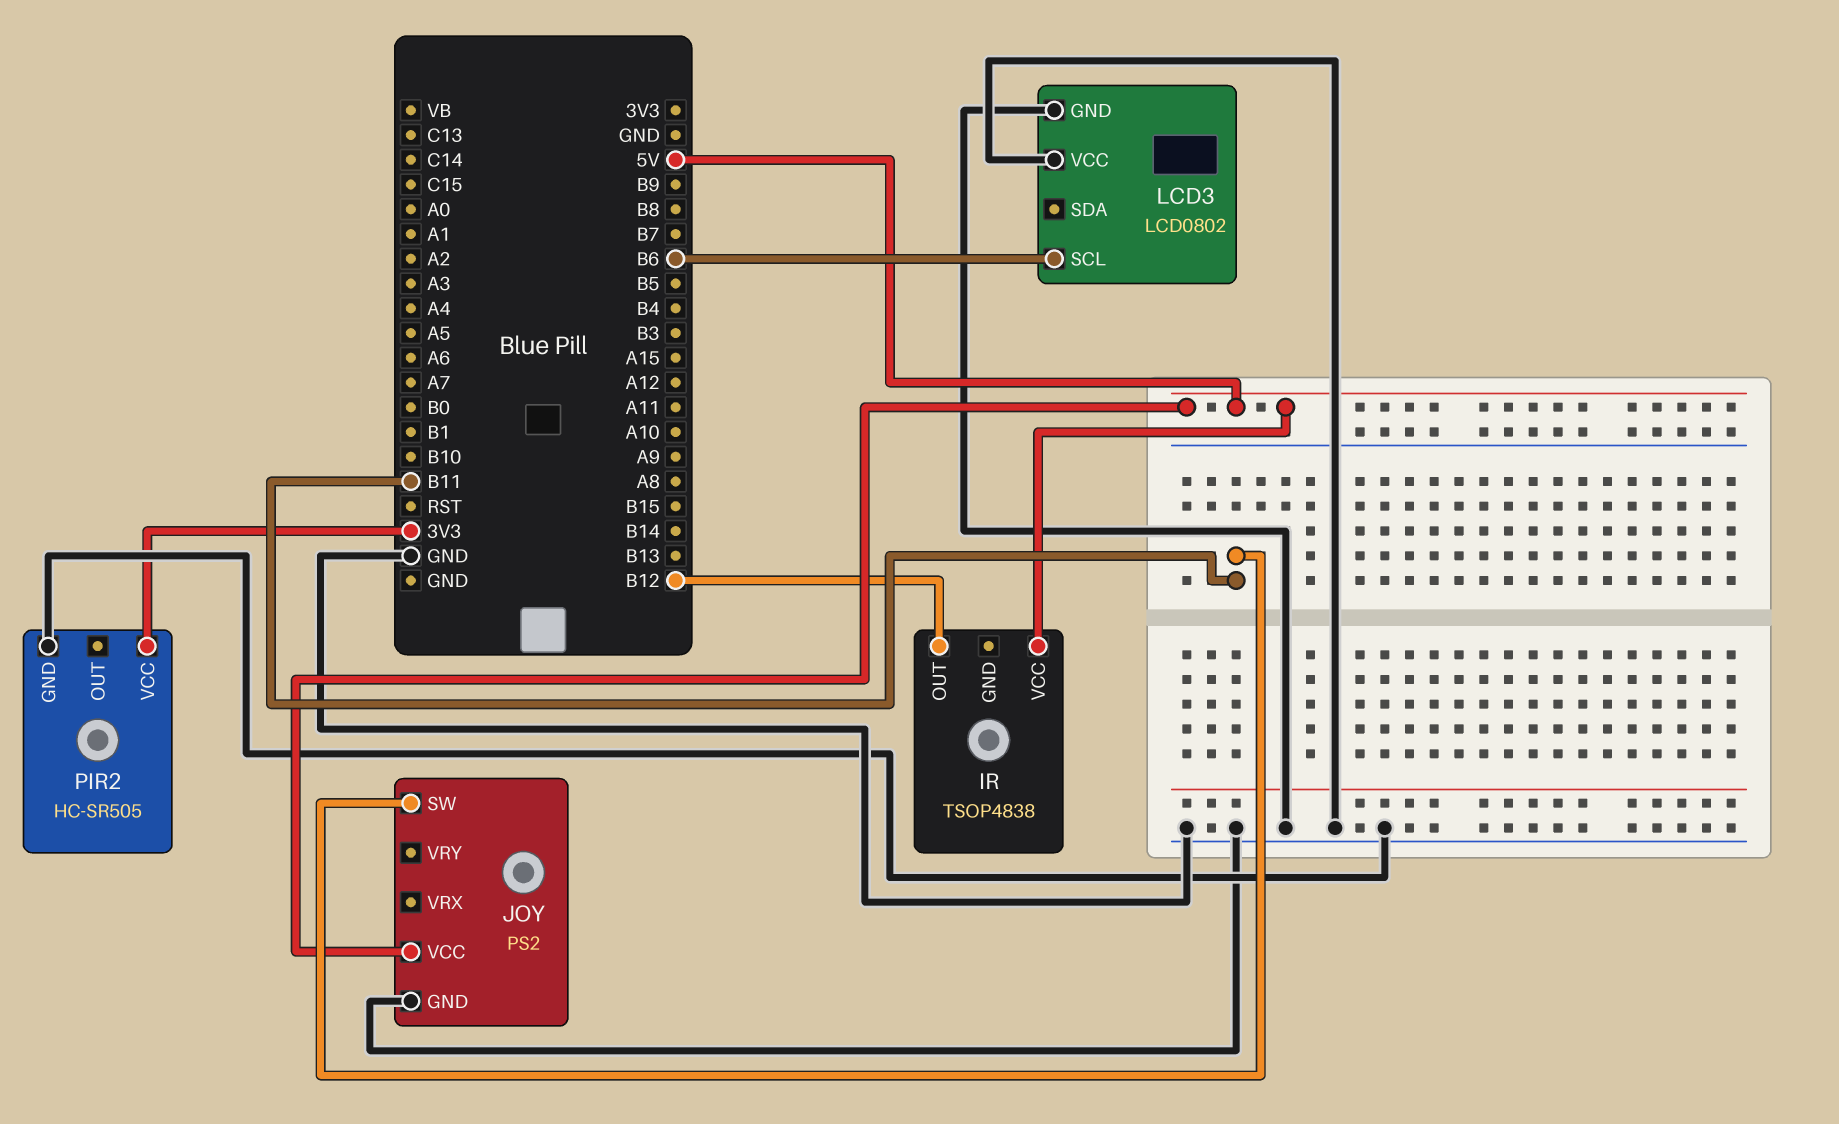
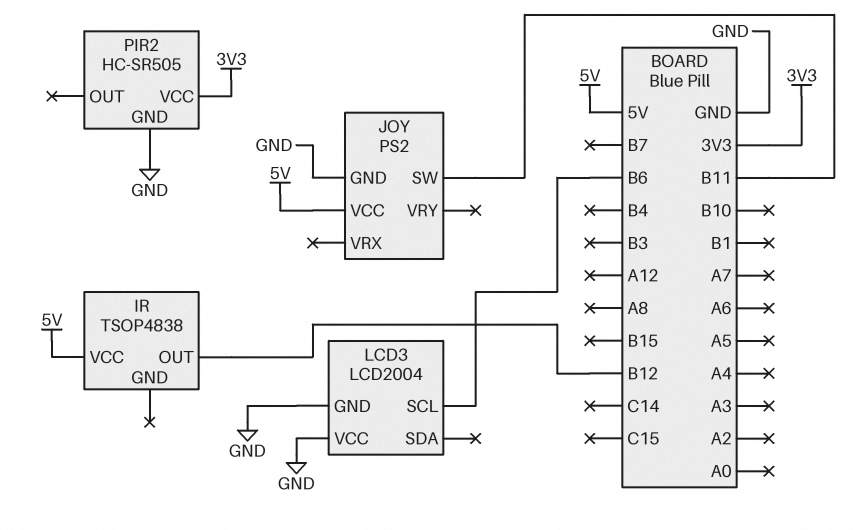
LCD3: LCD0802 -> LCD2004

